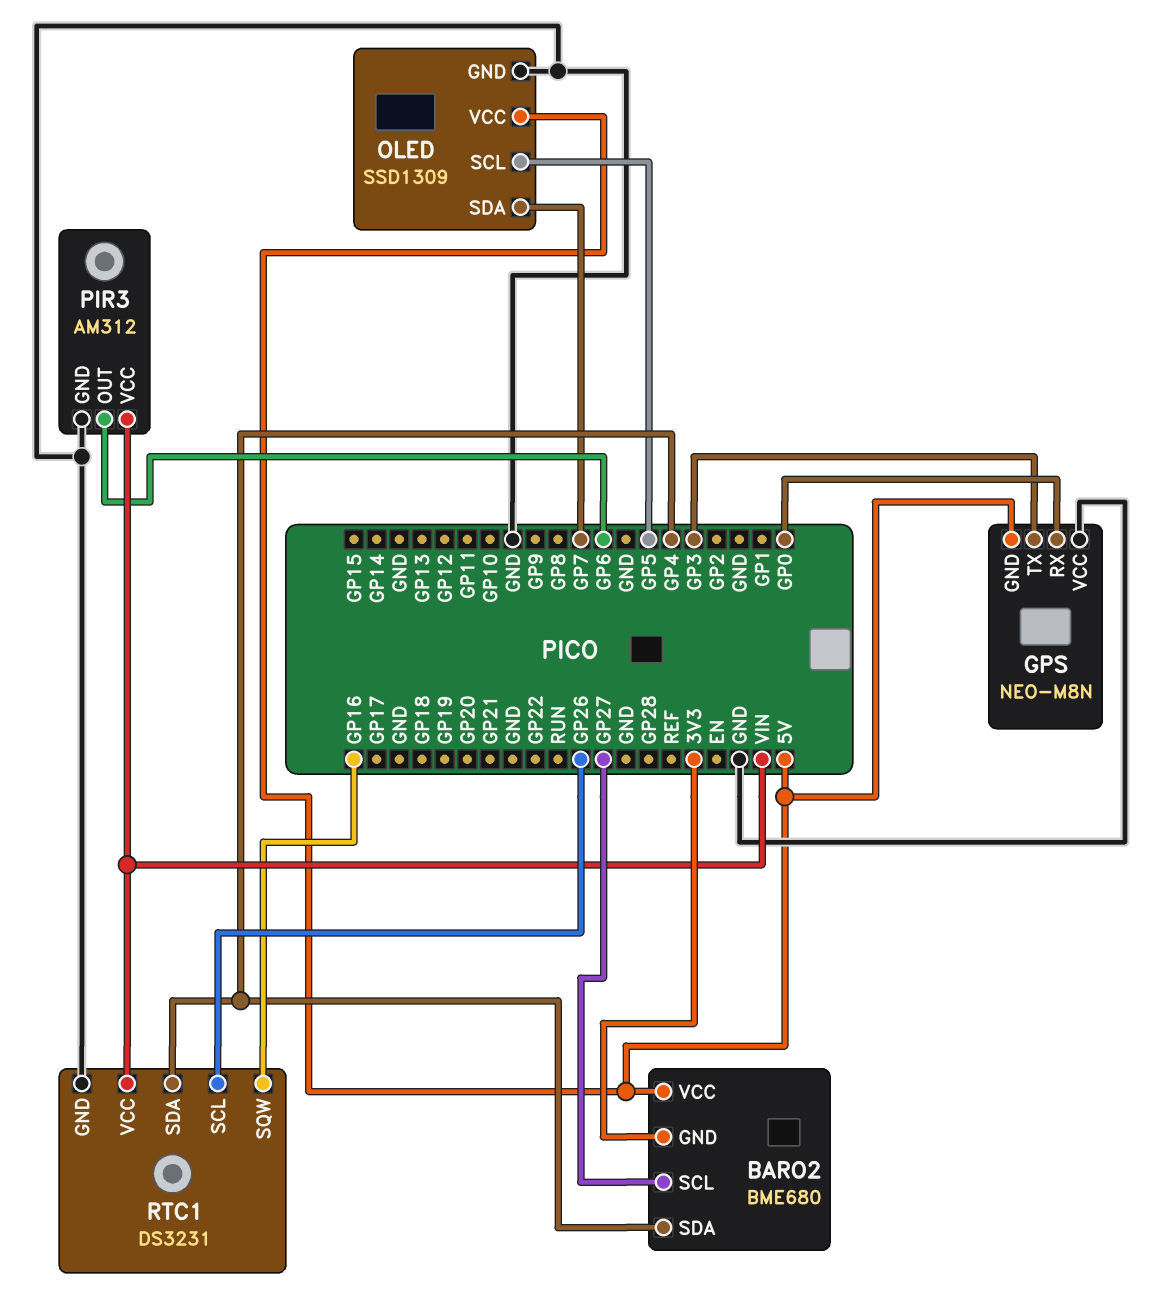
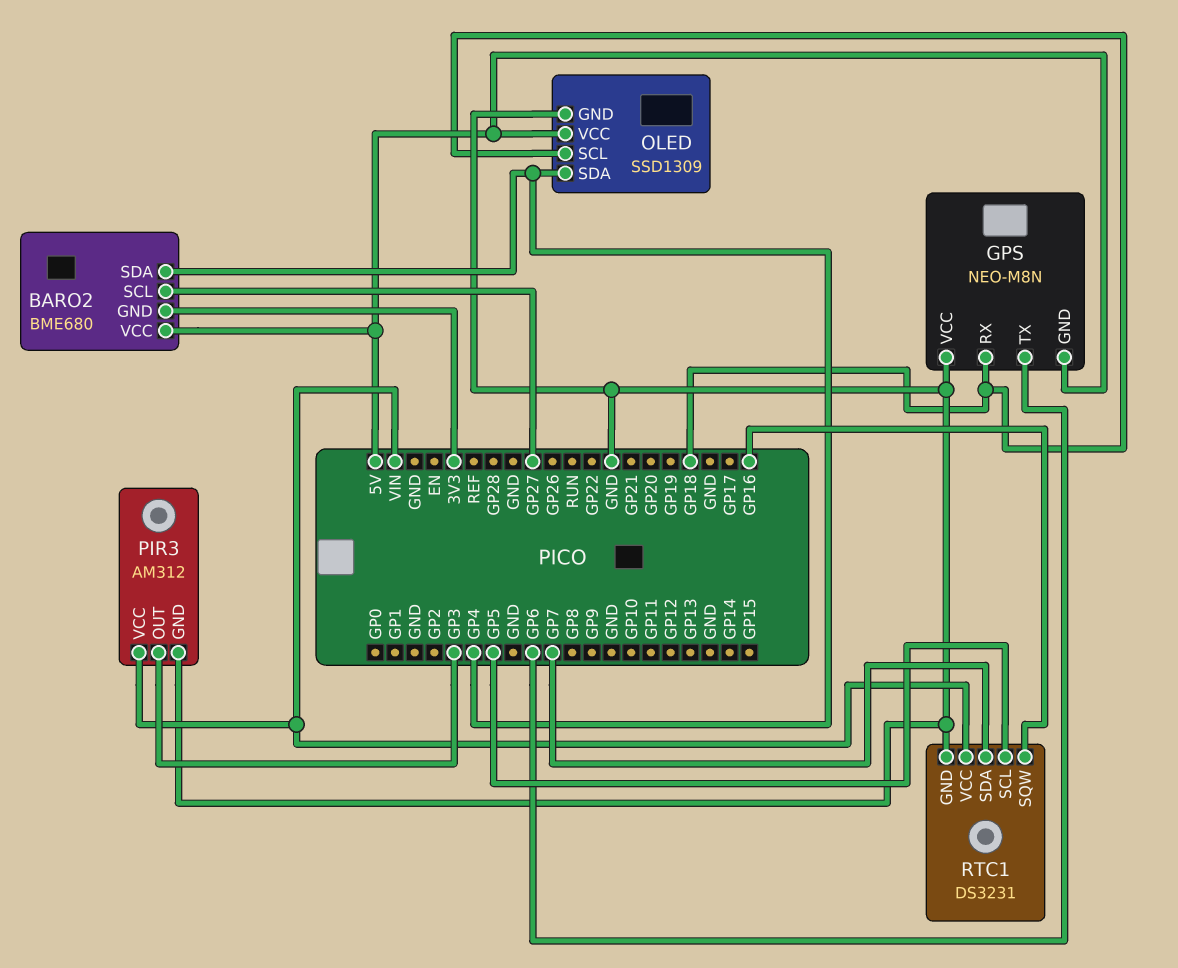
GPS pin RX: GP0 -> GP18
GPS pin TX: GP3 -> GP6
OLED pin SCL: GP5 -> GP18
OLED pin SDA: GP7 -> GP4
PIR3 pin OUT: GP6 -> GP3
RTC1 pin SCL: GP26 -> GP5
RTC1 pin SDA: GP4 -> GP7

